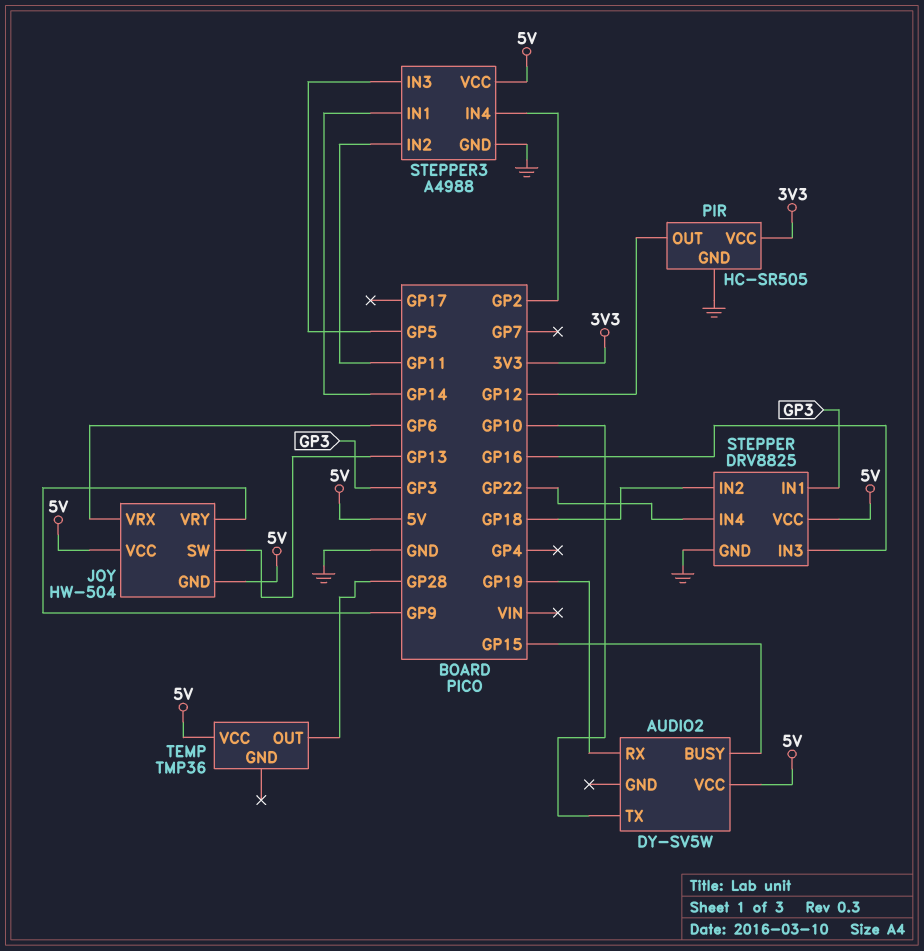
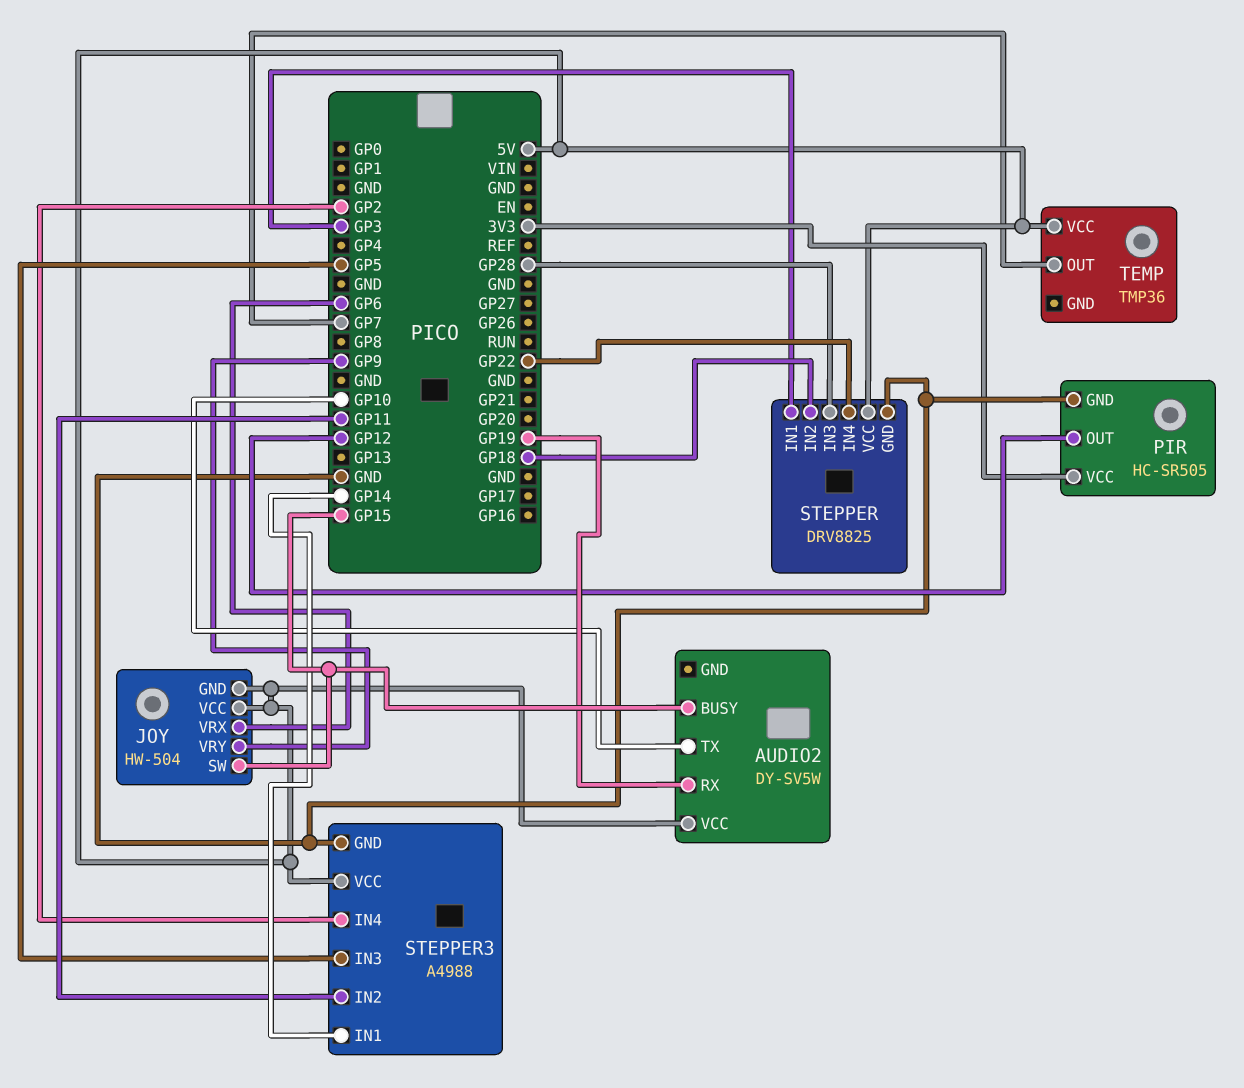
JOY pin SW: GP13 -> GP15
STEPPER pin IN3: GP16 -> GP28
TEMP pin OUT: GP28 -> GP7

